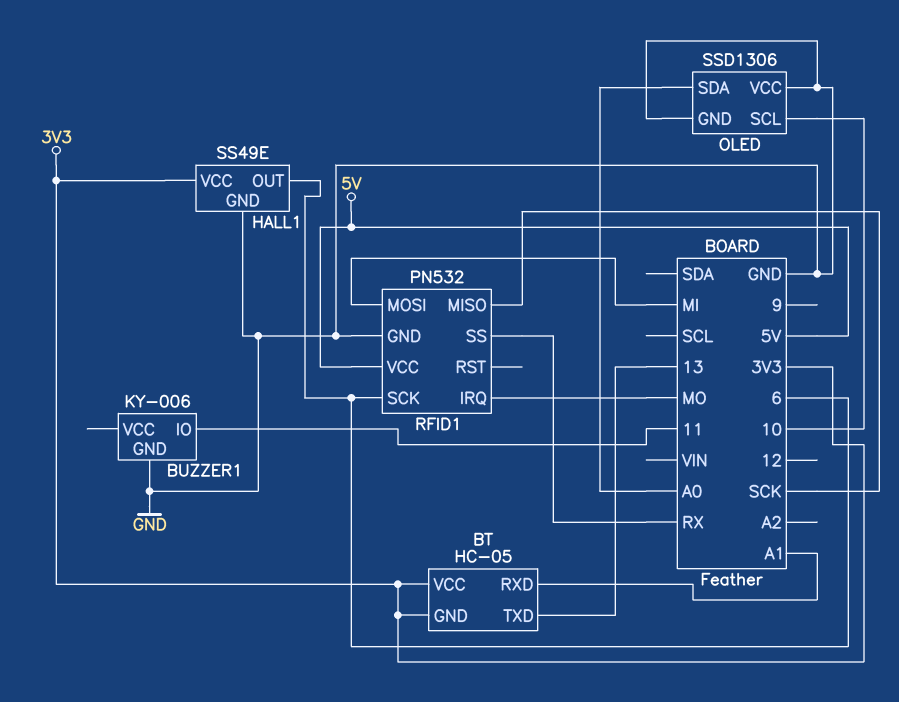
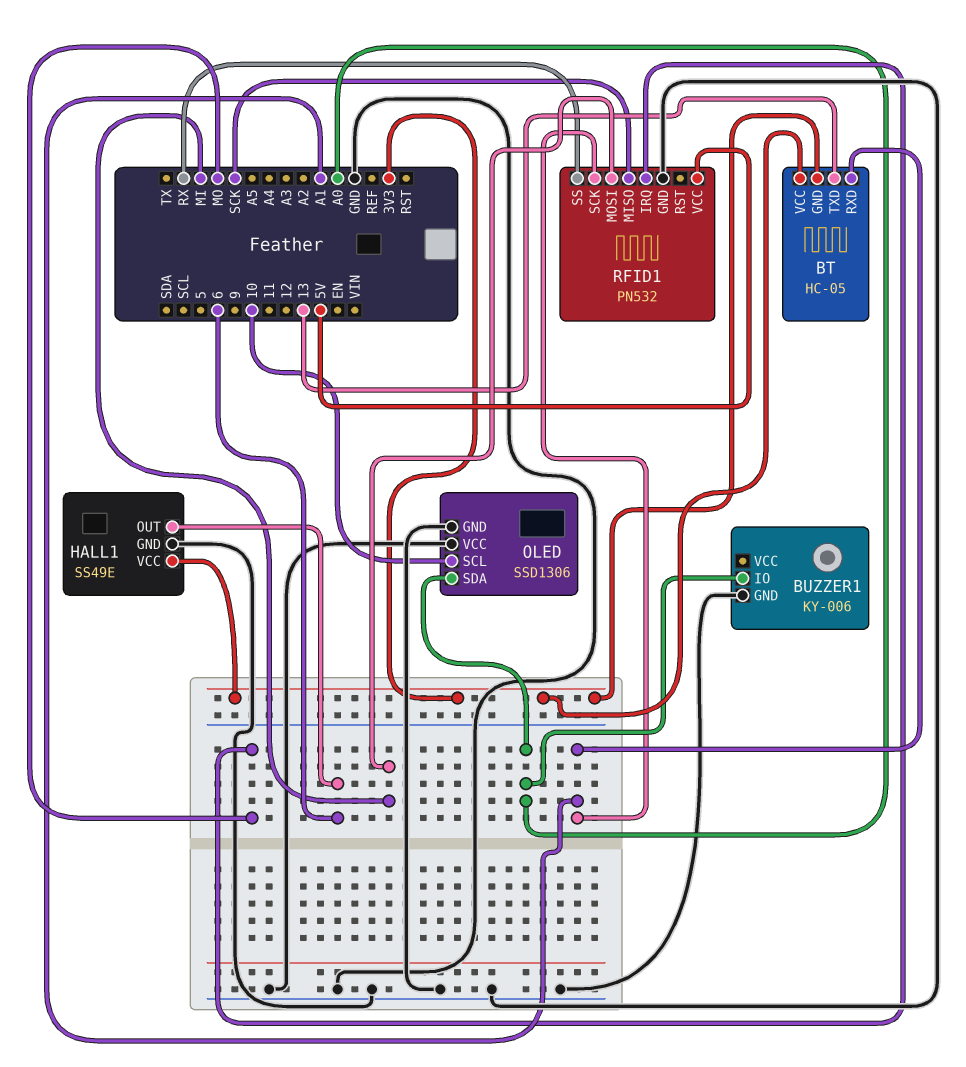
BUZZER1 pin IO: 11 -> A0
RFID1 pin SCK: 6 -> A1

